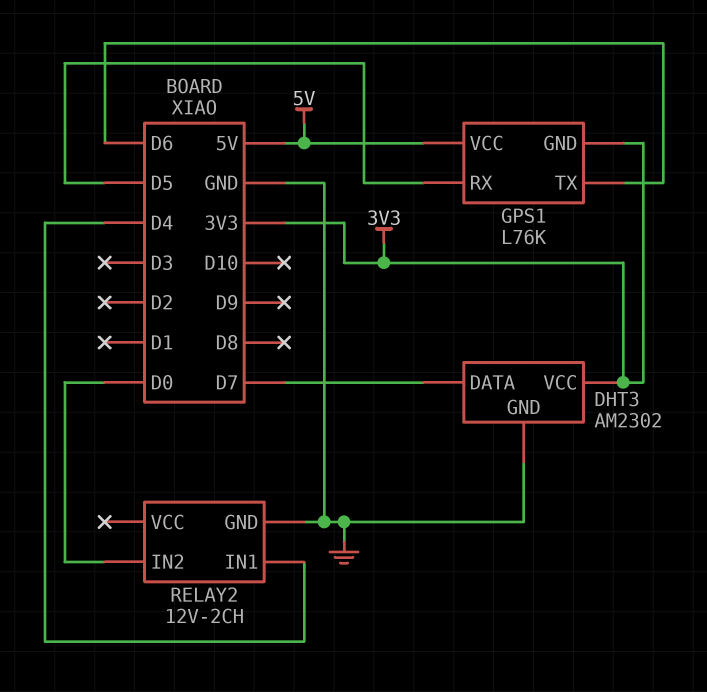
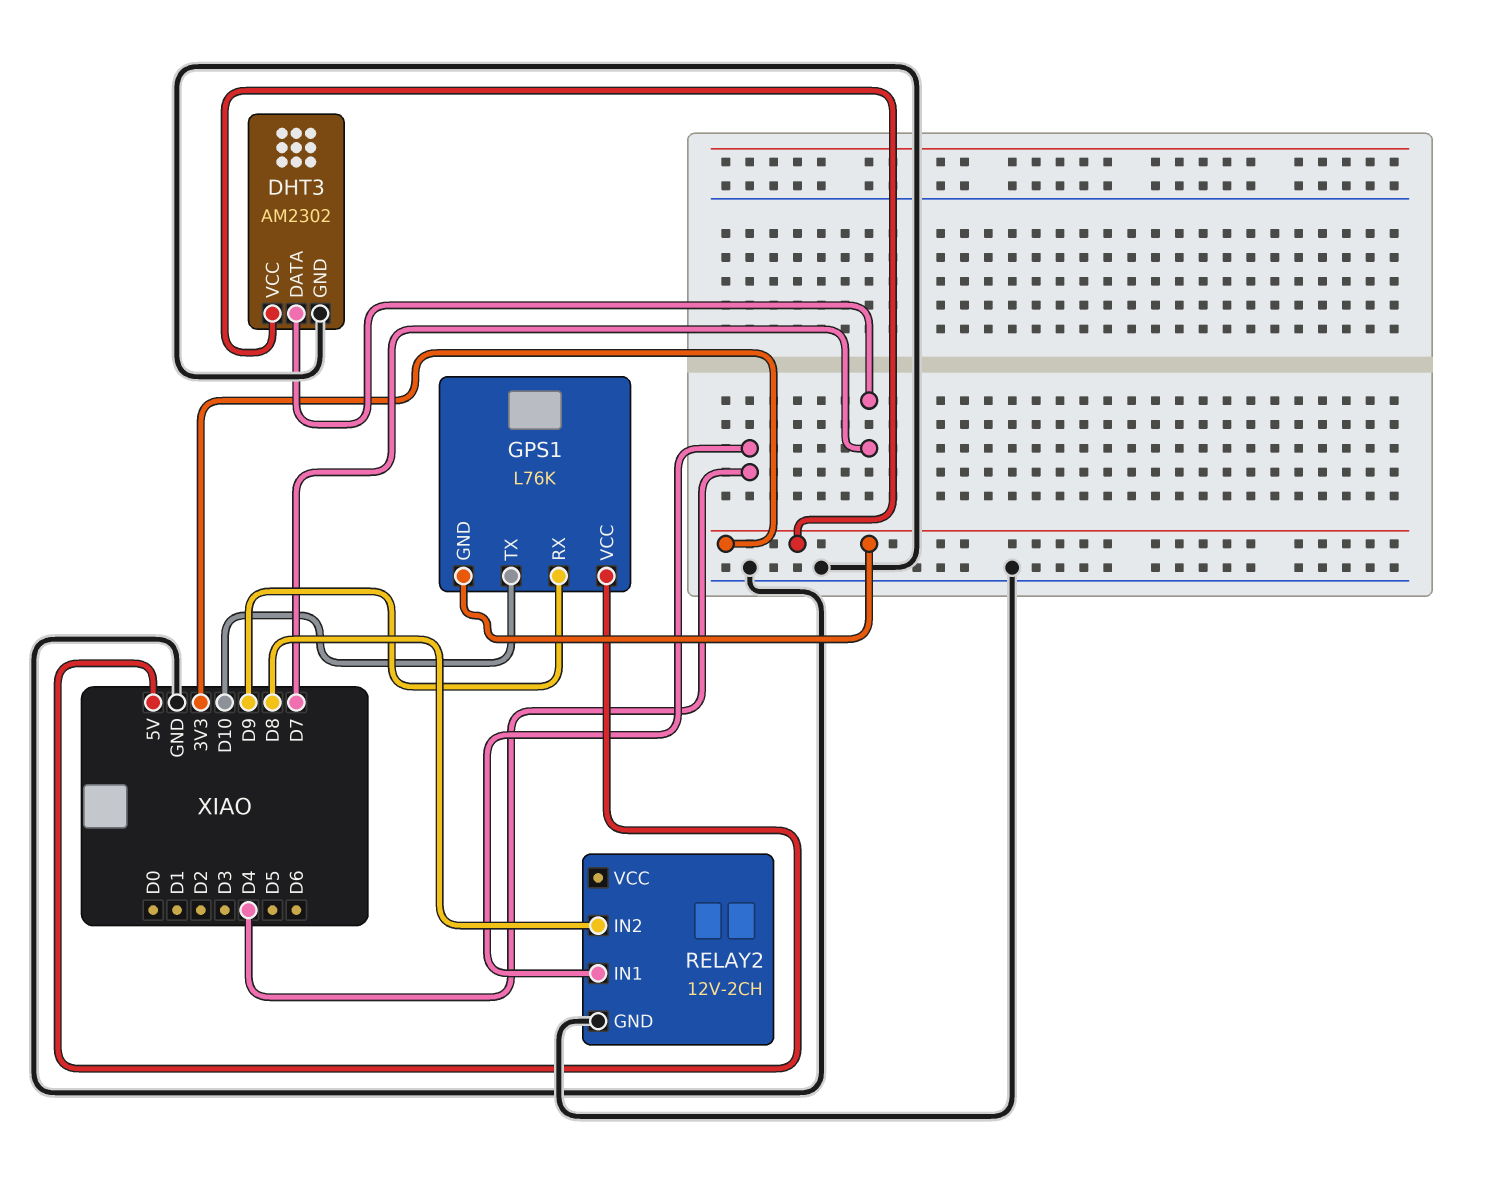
GPS1 pin RX: D5 -> D9
GPS1 pin TX: D6 -> D10
RELAY2 pin IN2: D0 -> D8

